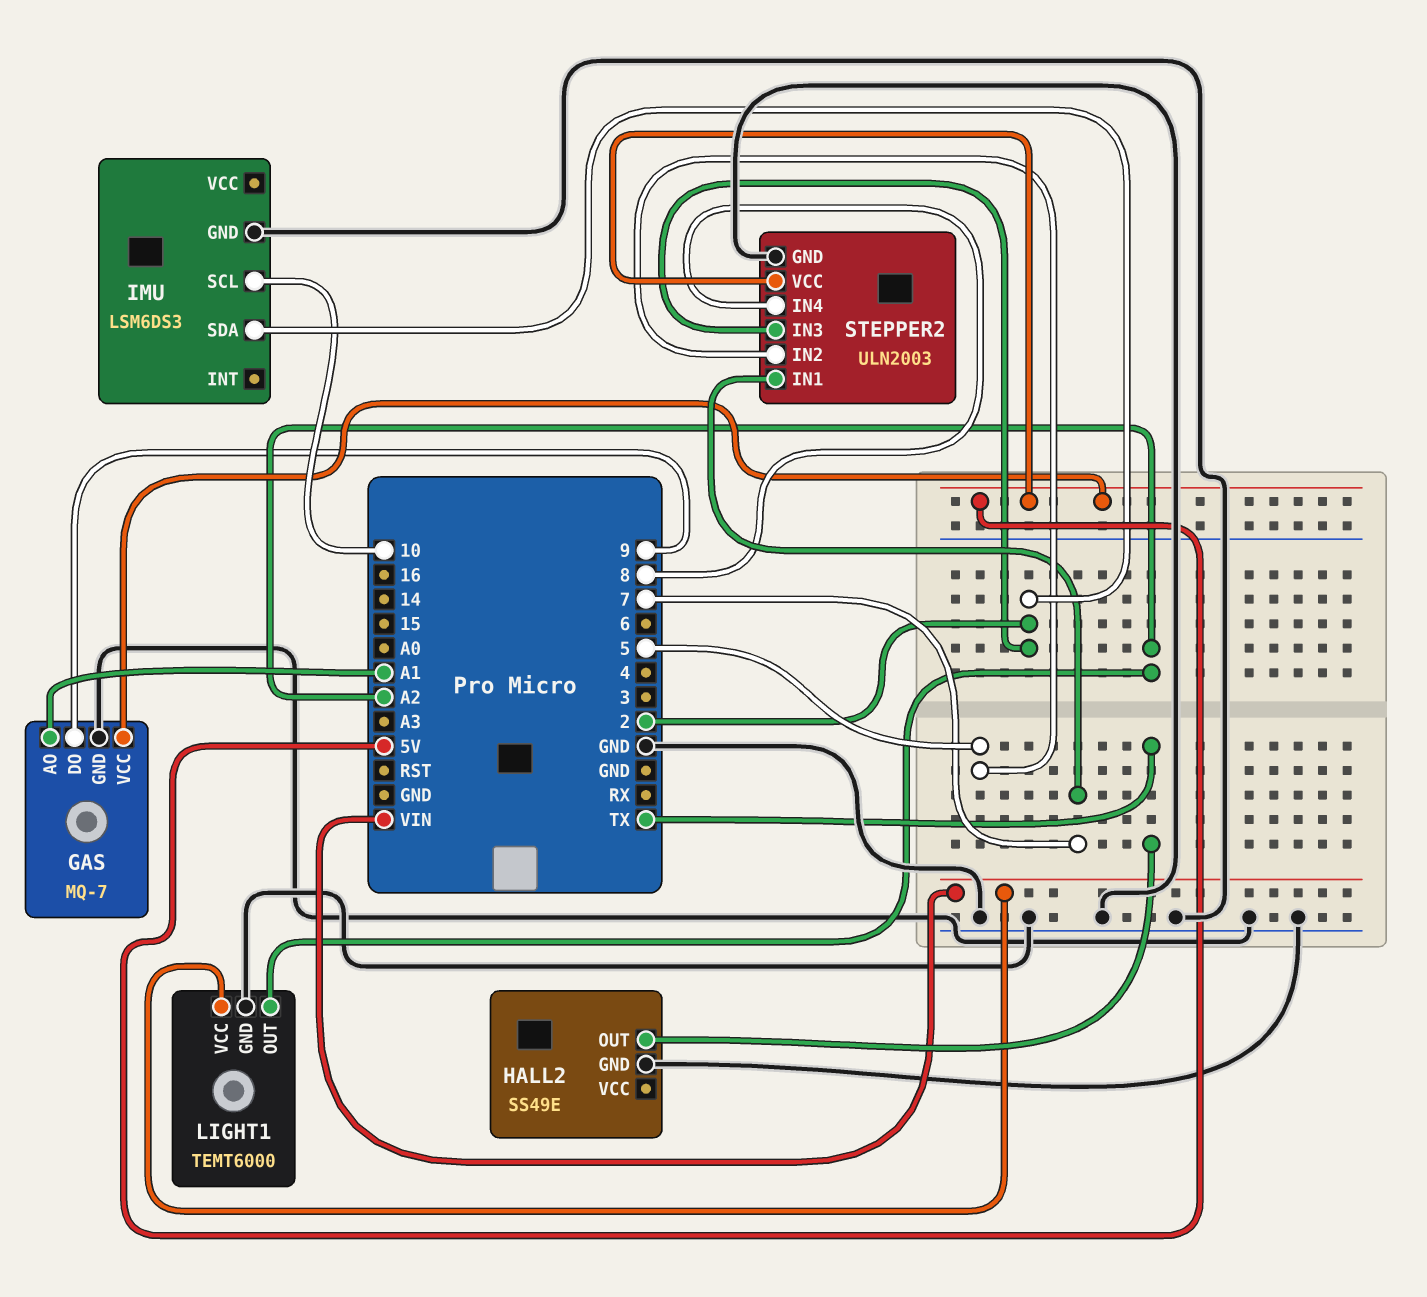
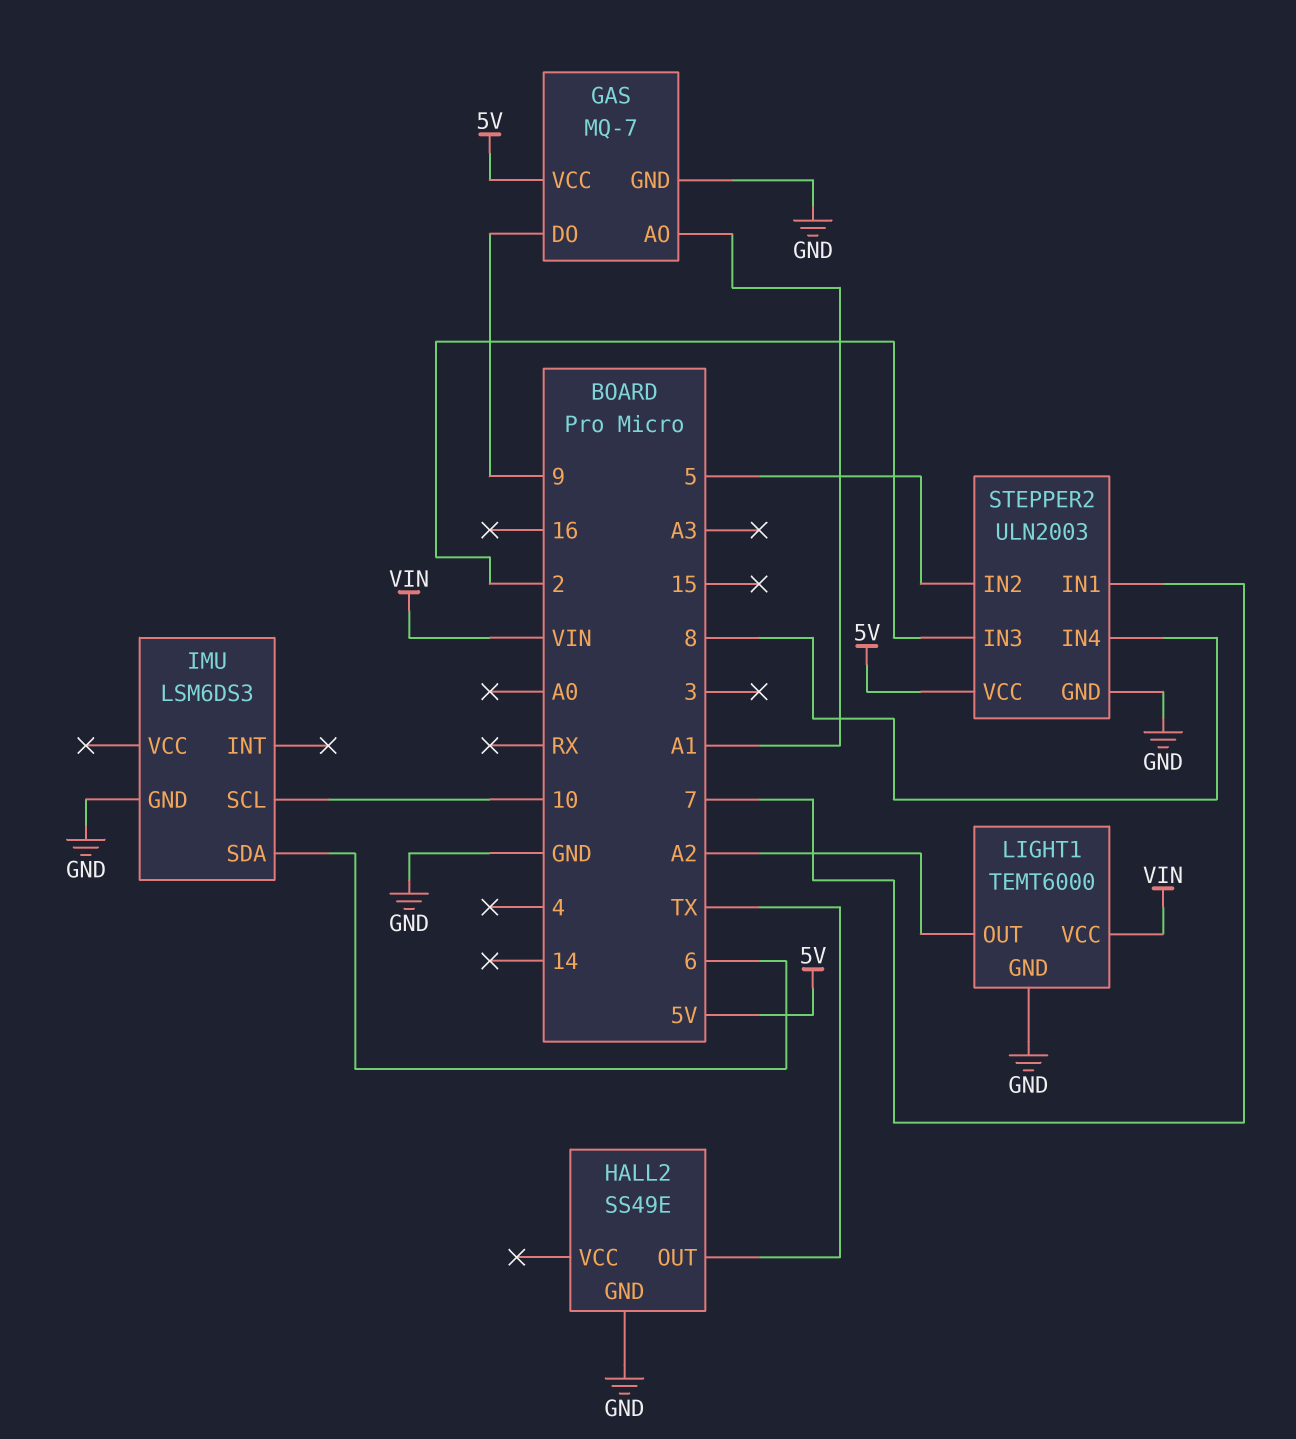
IMU pin SDA: 2 -> 6

